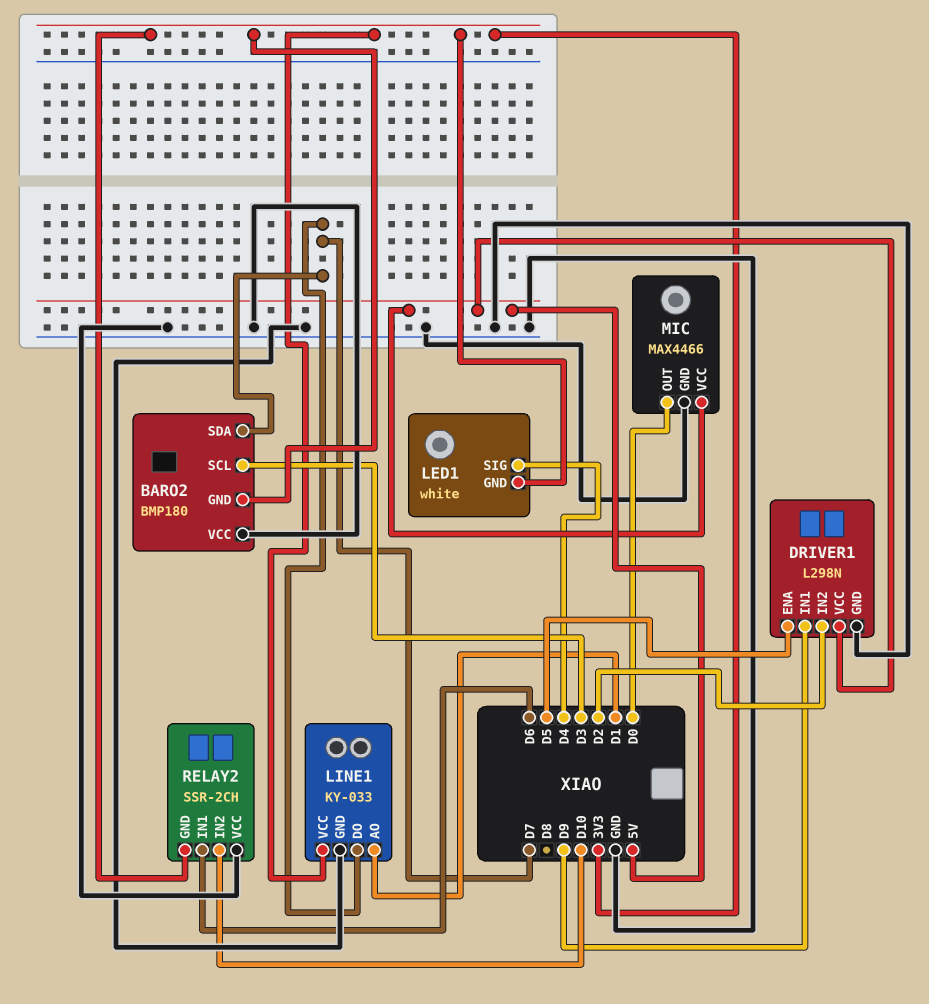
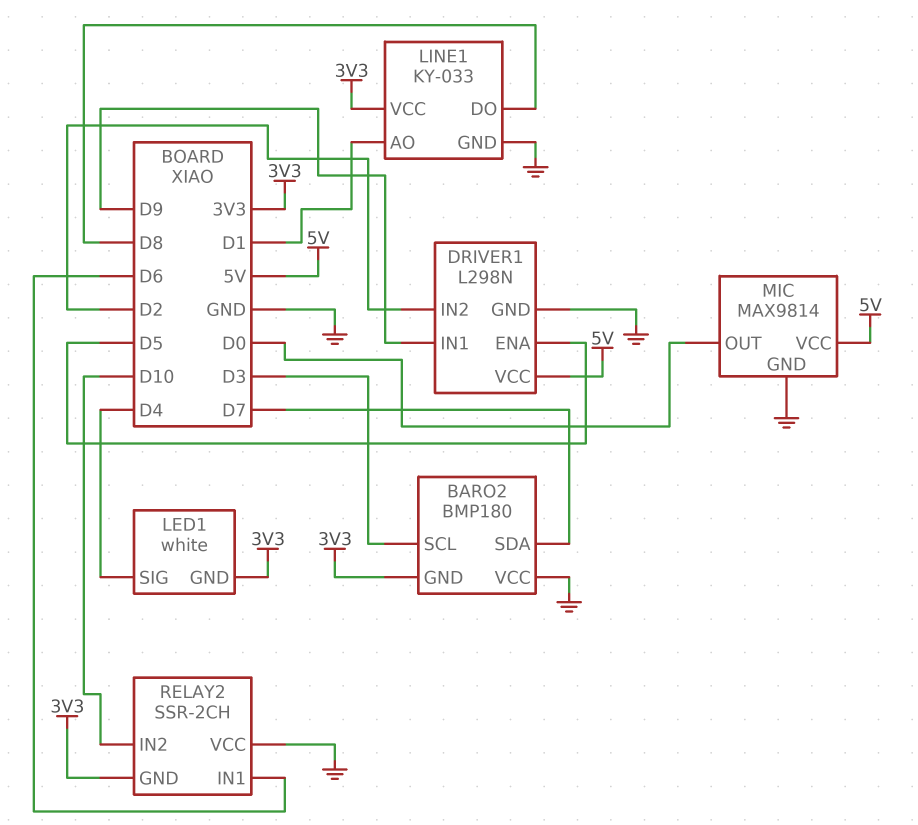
LINE1 pin DO: D7 -> D8
MIC: MAX4466 -> MAX9814

